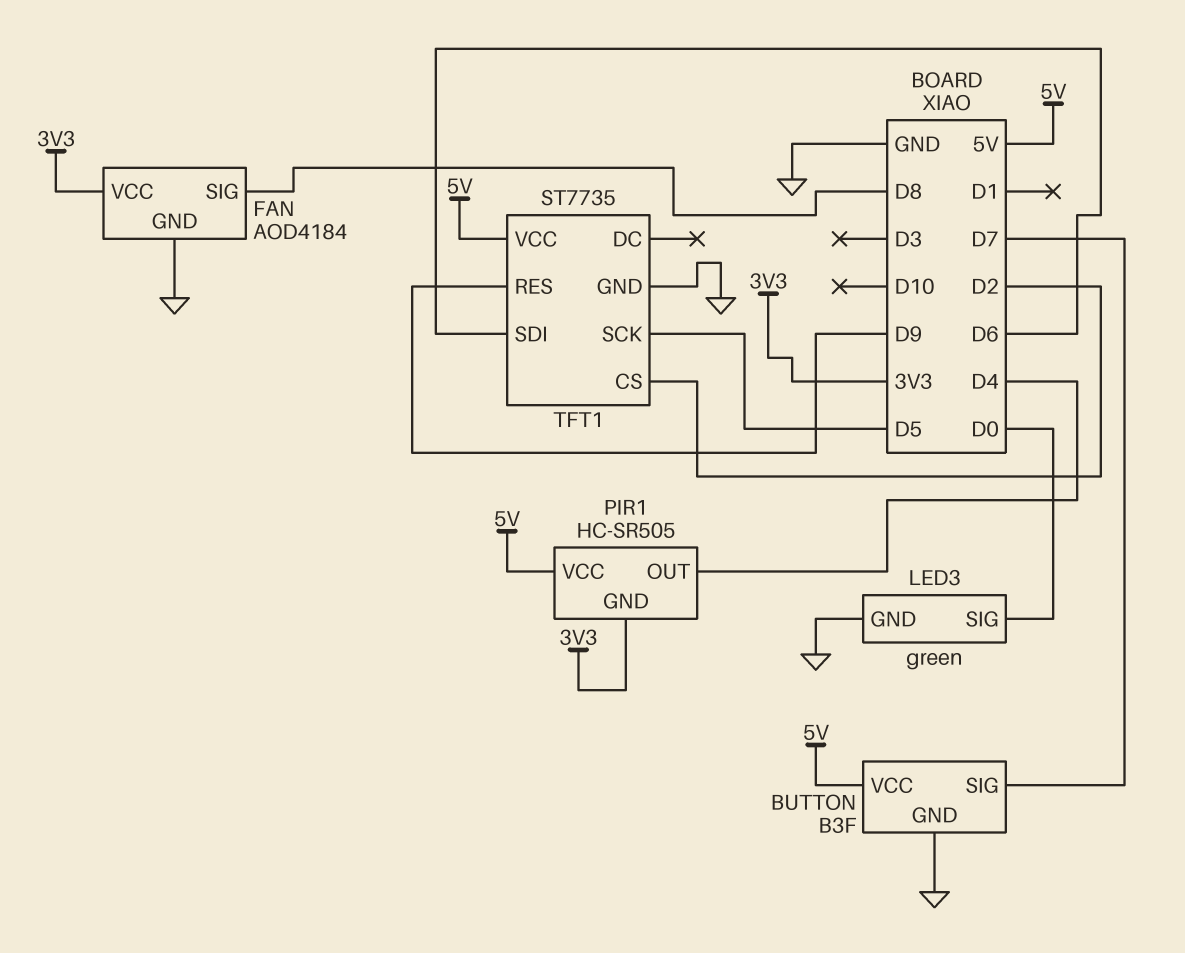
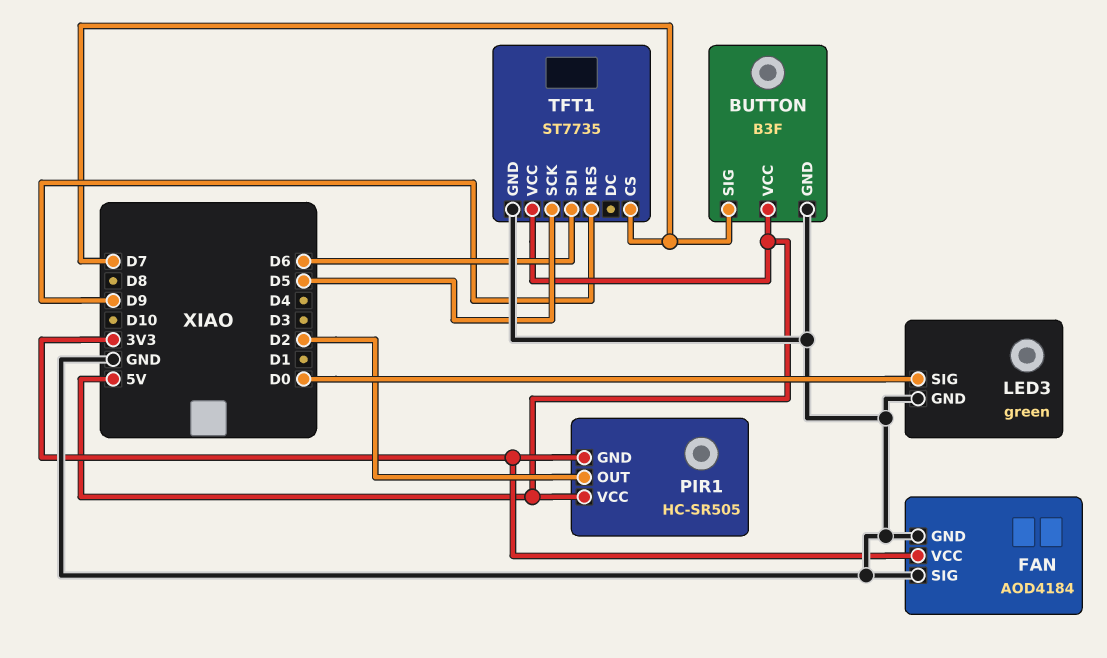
FAN pin SIG: D8 -> GND
PIR1 pin OUT: D4 -> D2
TFT1 pin CS: D2 -> D7

